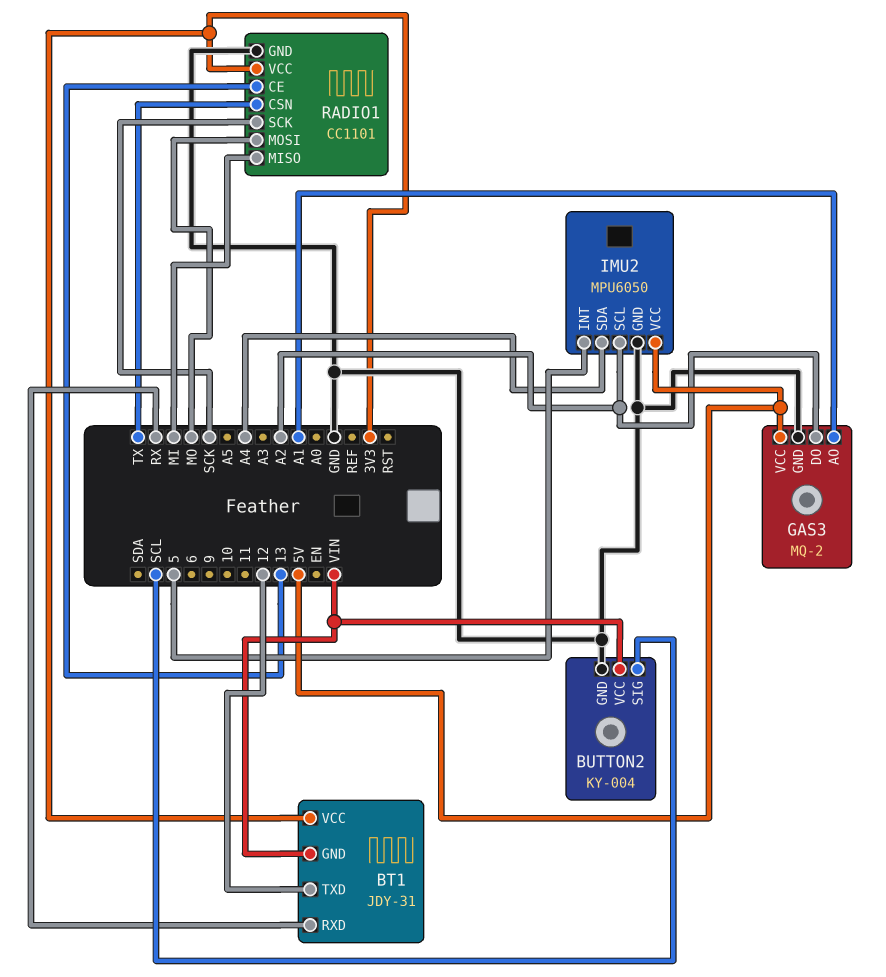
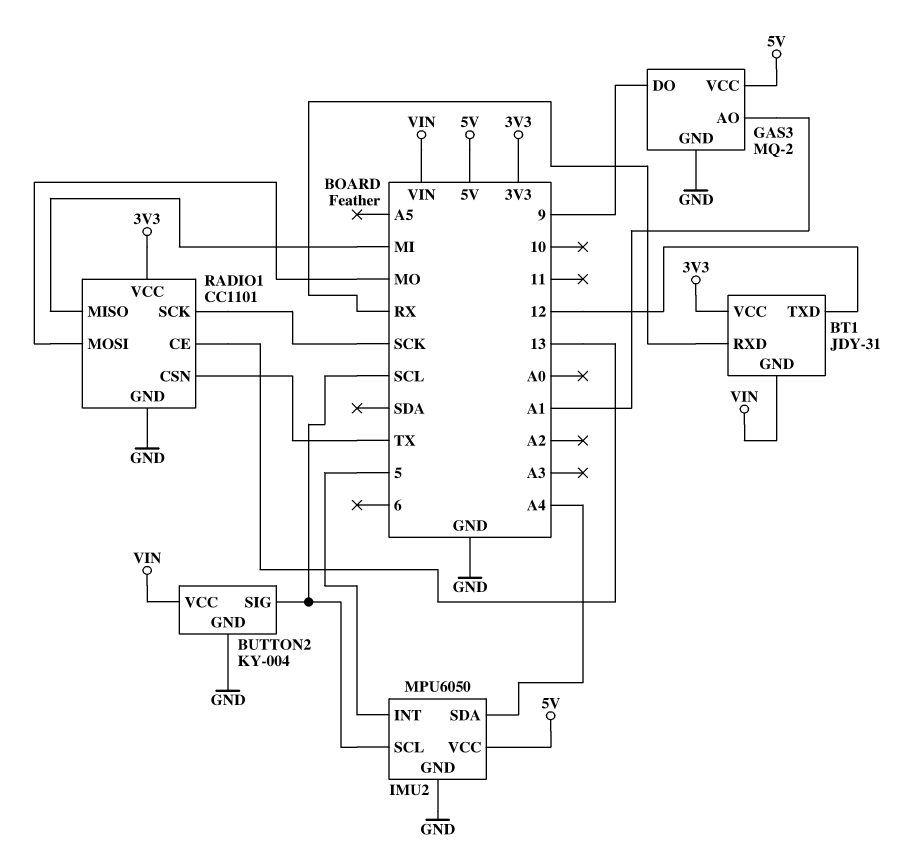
GAS3 pin DO: A2 -> 9
IMU2 pin SCL: A2 -> SCL

